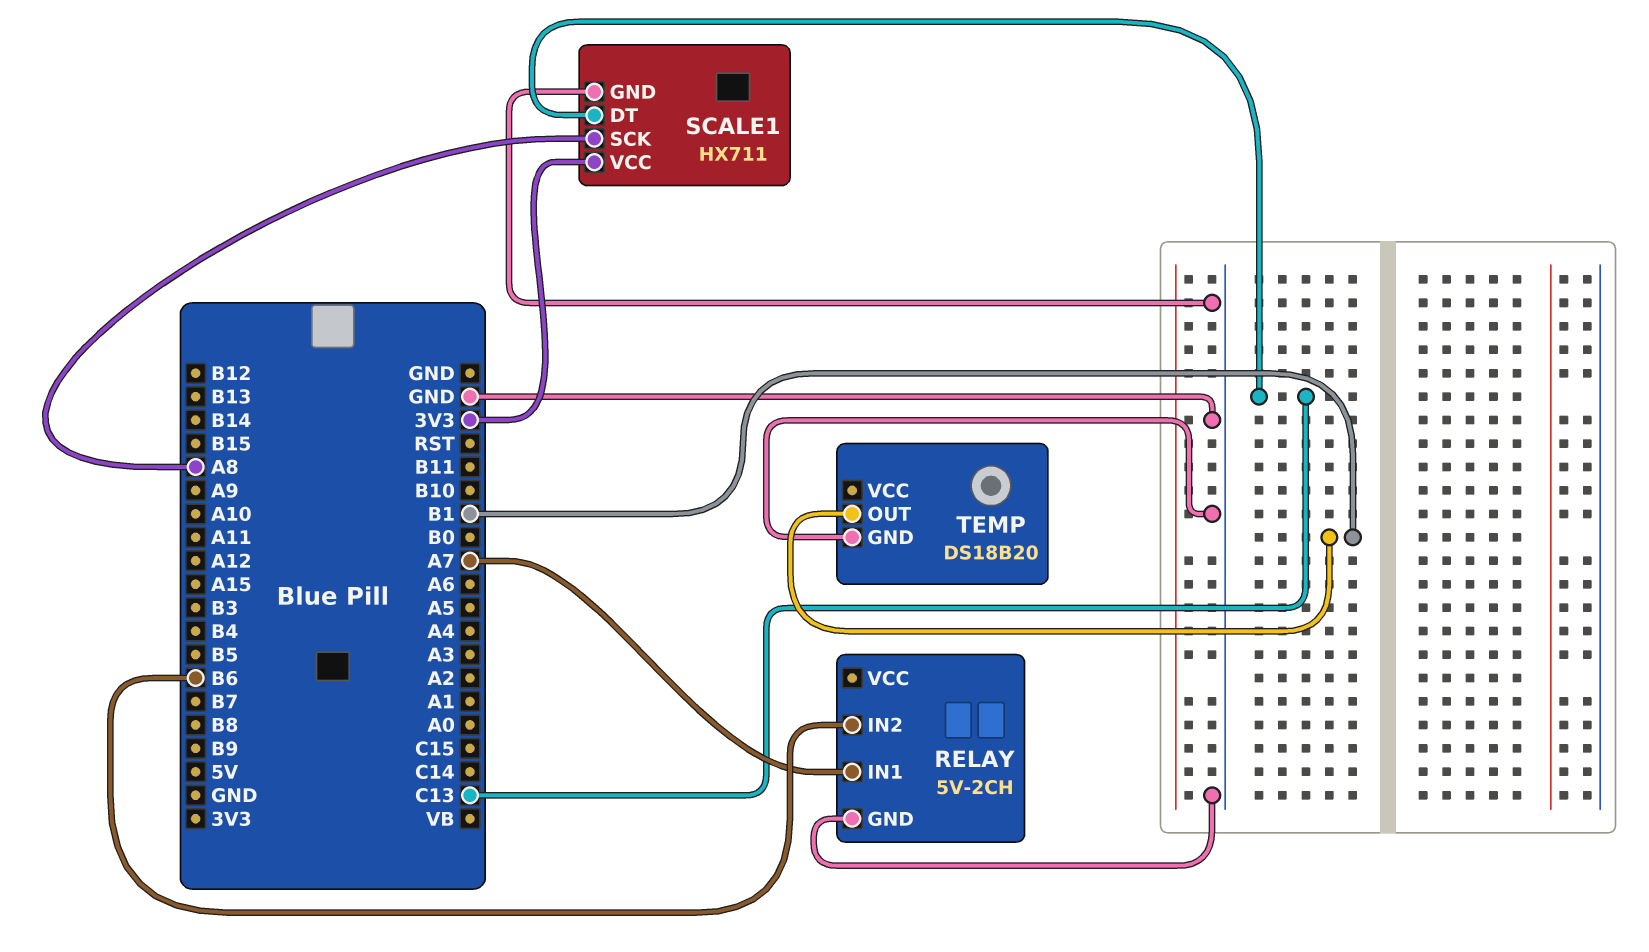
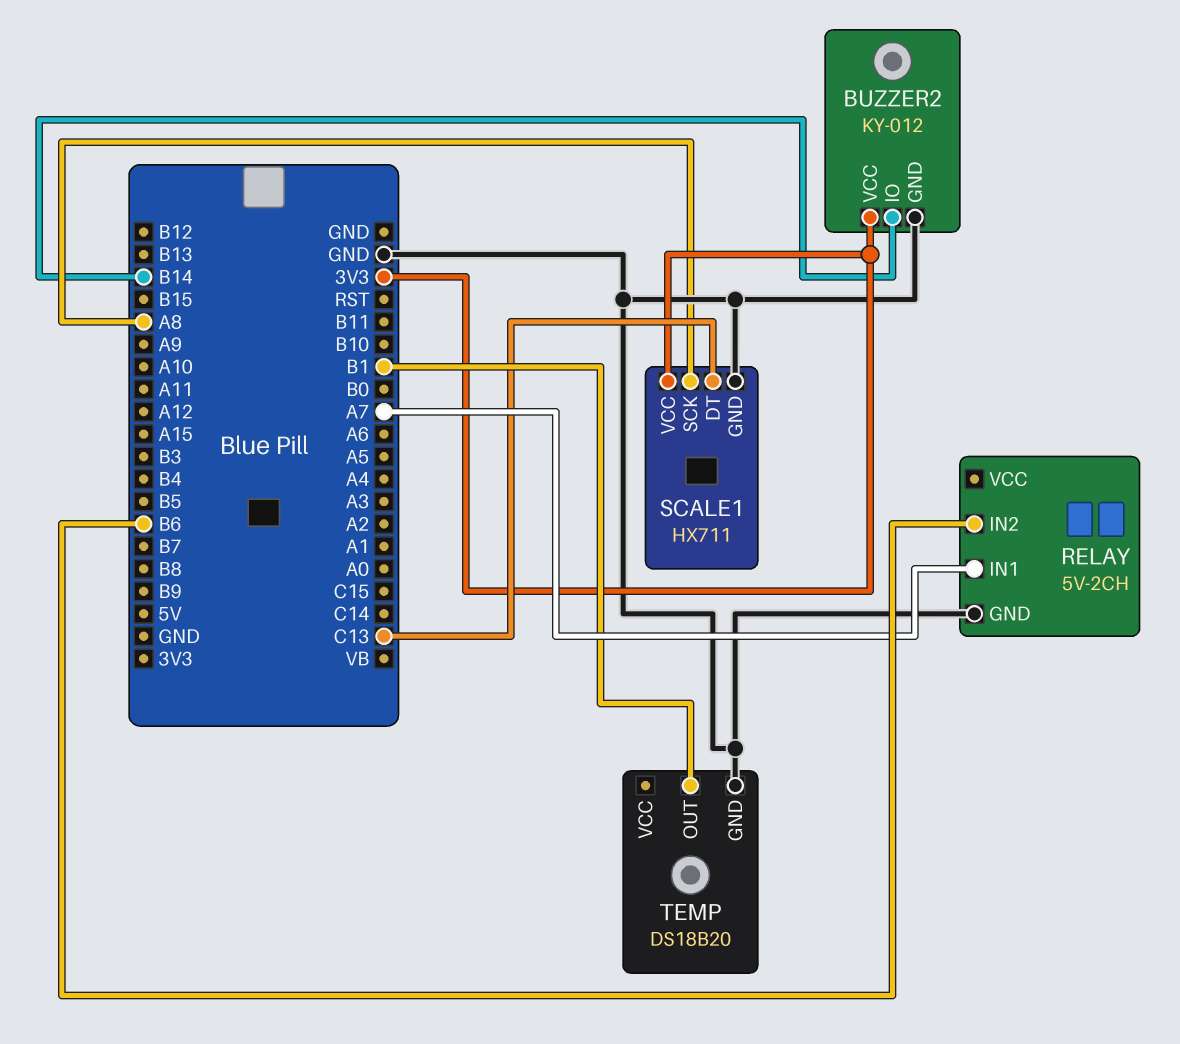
BUZZER2: none -> KY-012
BUZZER2 pin GND: none -> GND
BUZZER2 pin IO: none -> B14
BUZZER2 pin VCC: none -> 3V3

